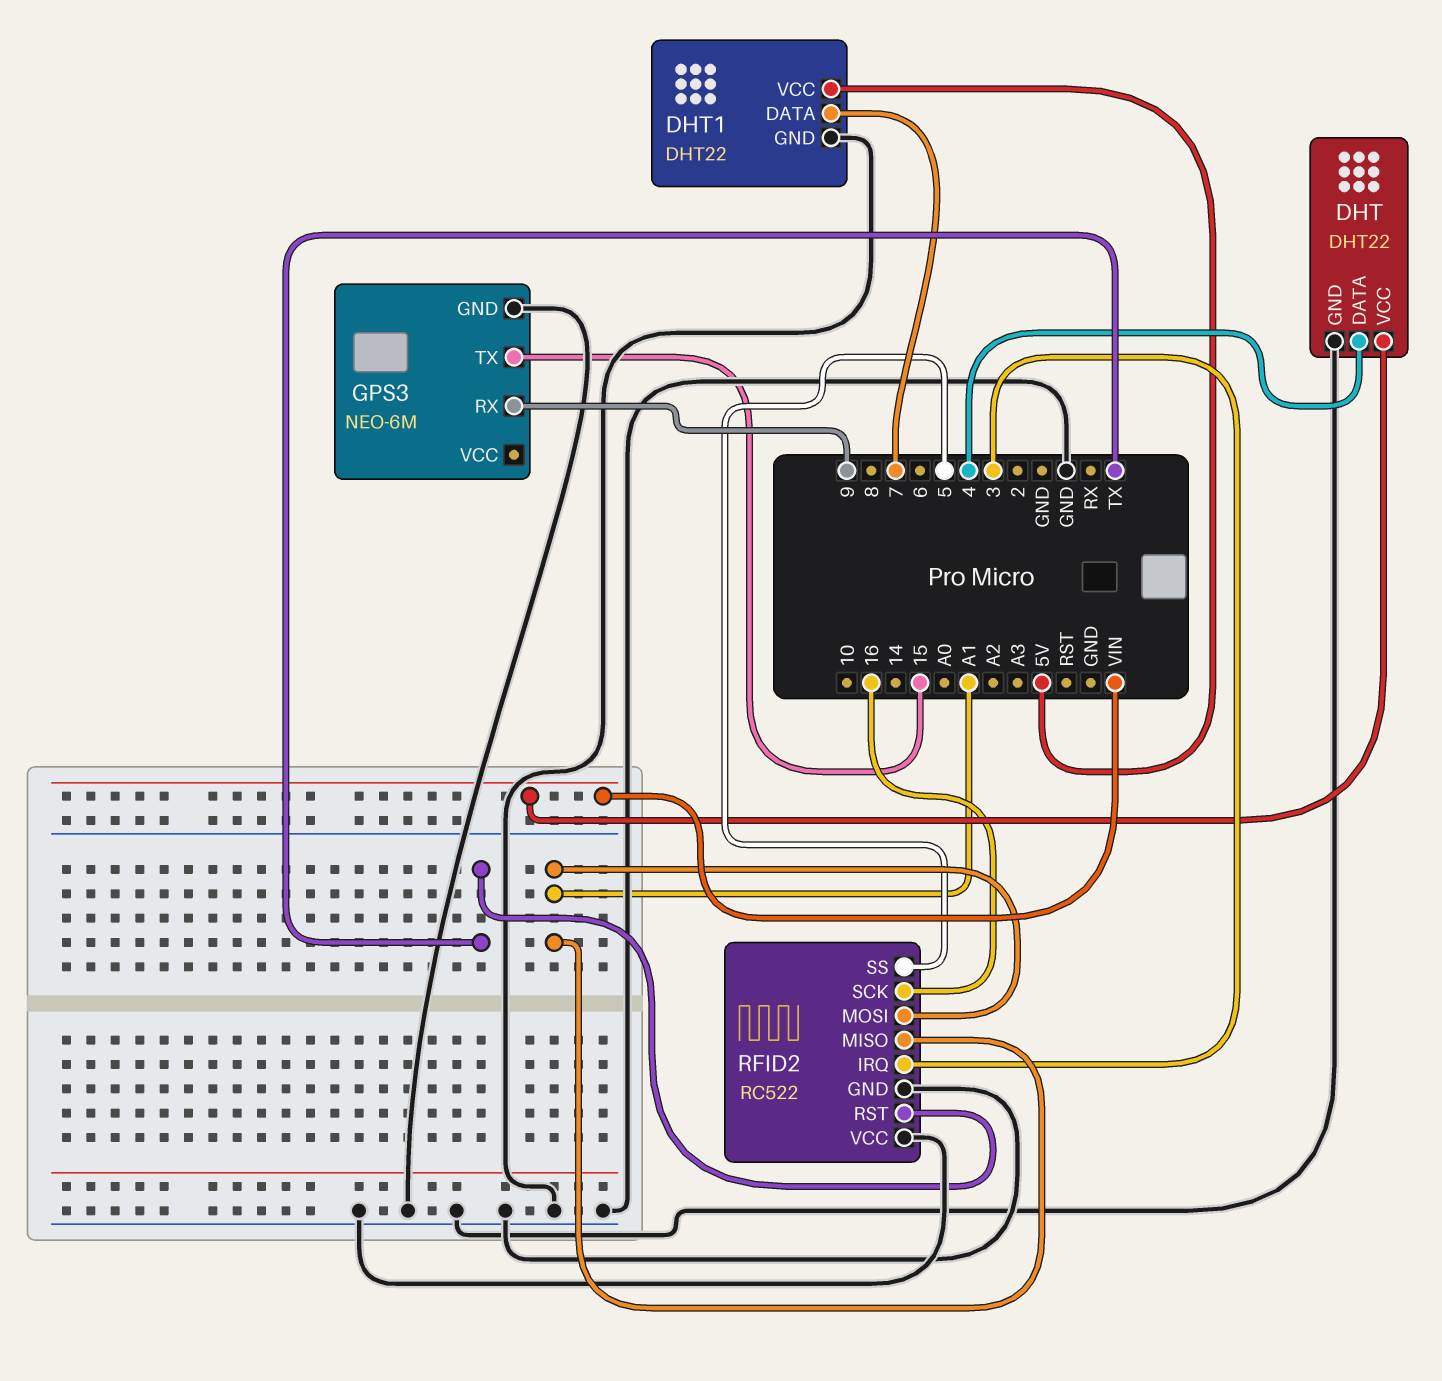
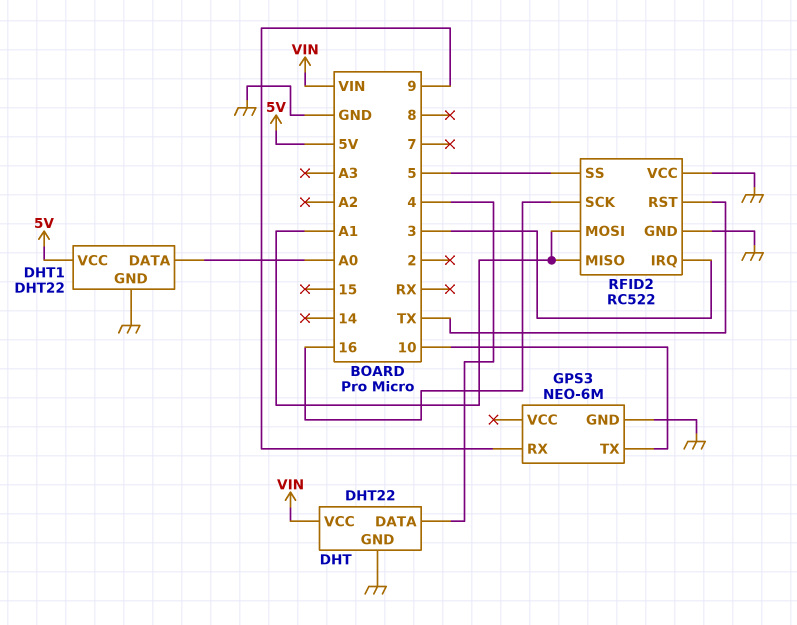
DHT1 pin DATA: 7 -> A0
GPS3 pin TX: 15 -> 10

